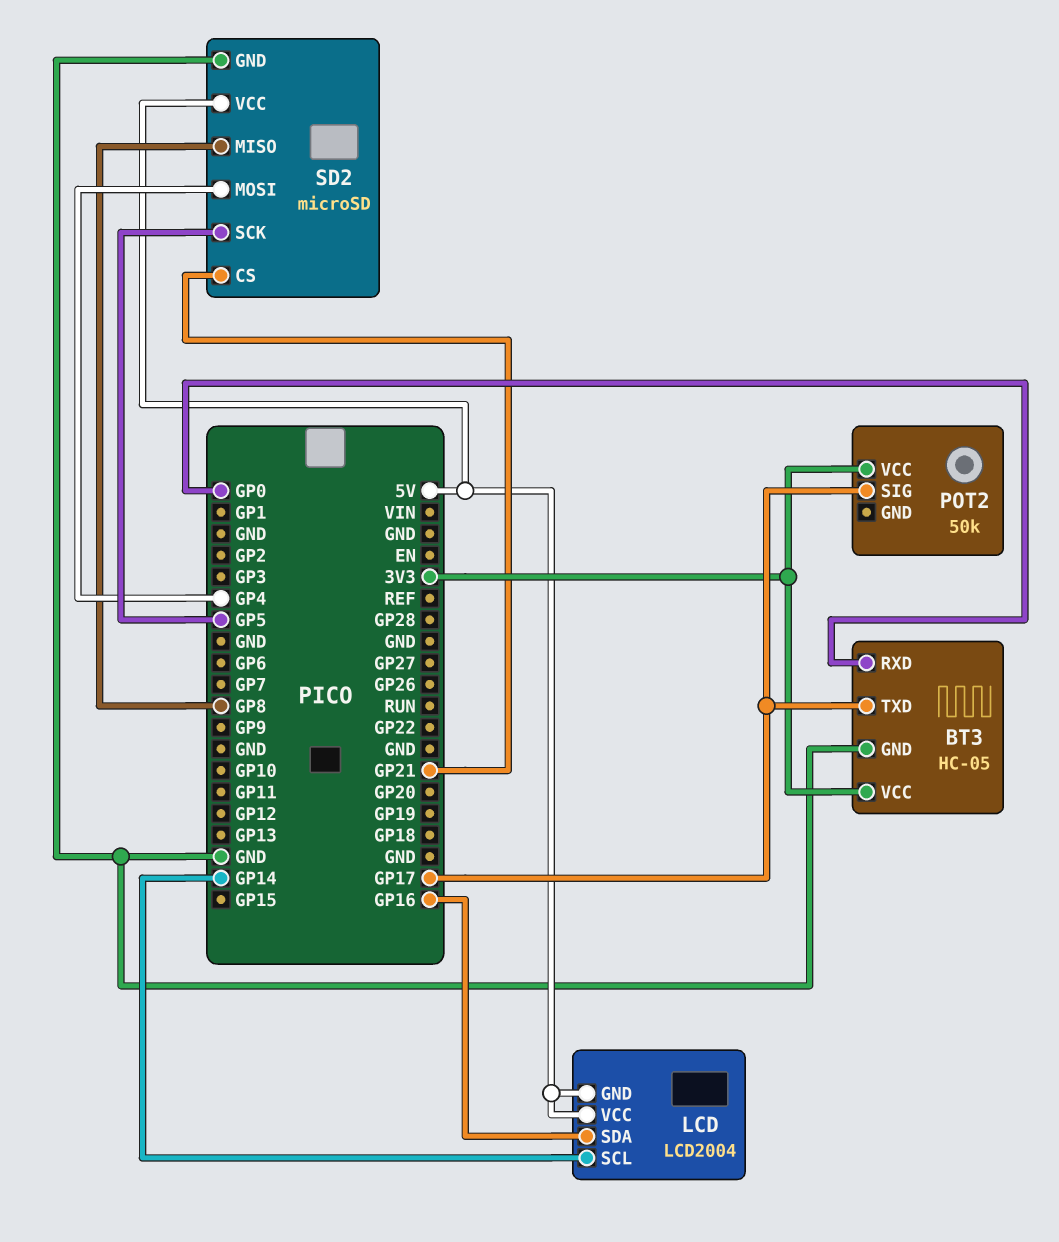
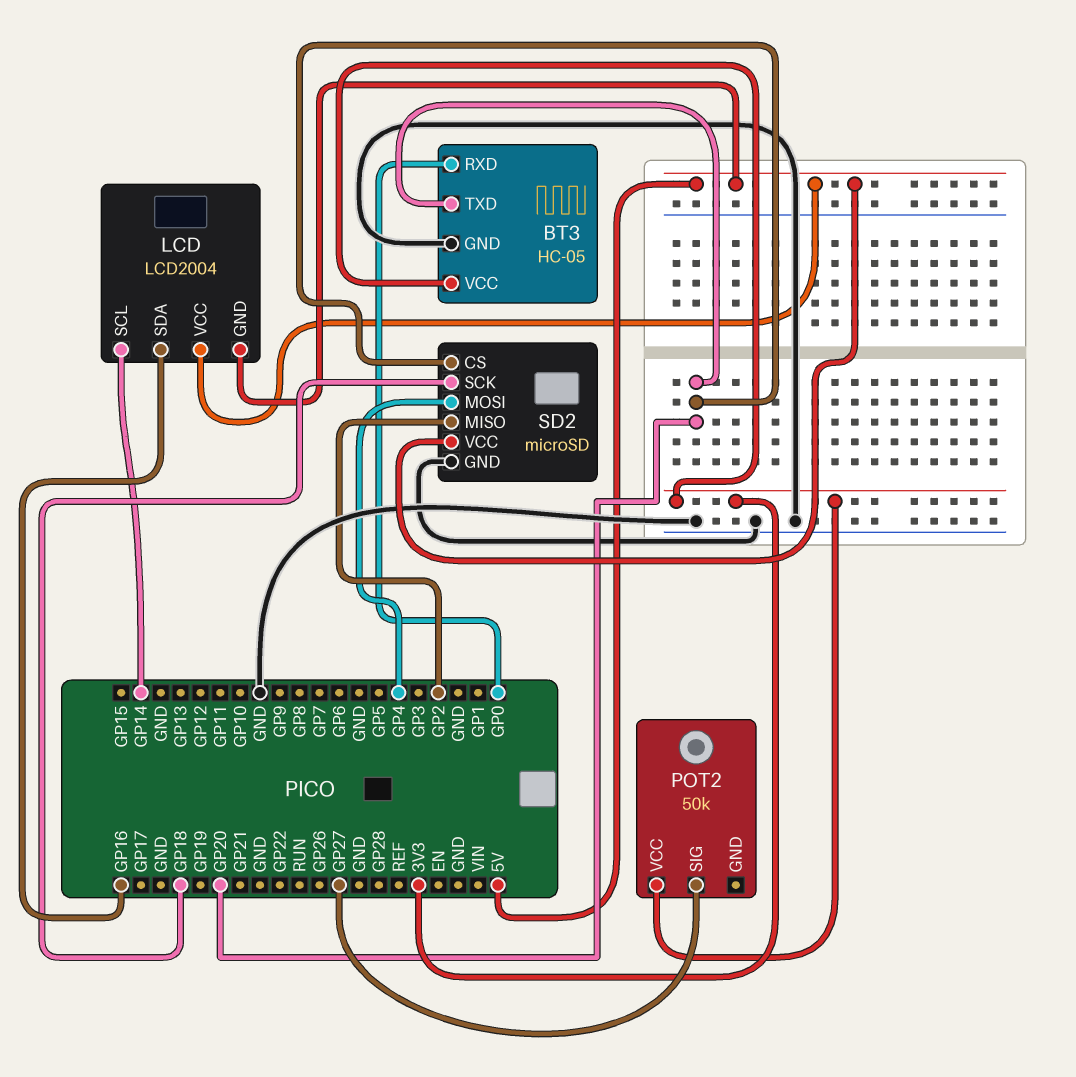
BT3 pin TXD: GP17 -> GP20
POT2 pin SIG: GP17 -> GP27
SD2 pin CS: GP21 -> GP20
SD2 pin MISO: GP8 -> GP2
SD2 pin SCK: GP5 -> GP18

